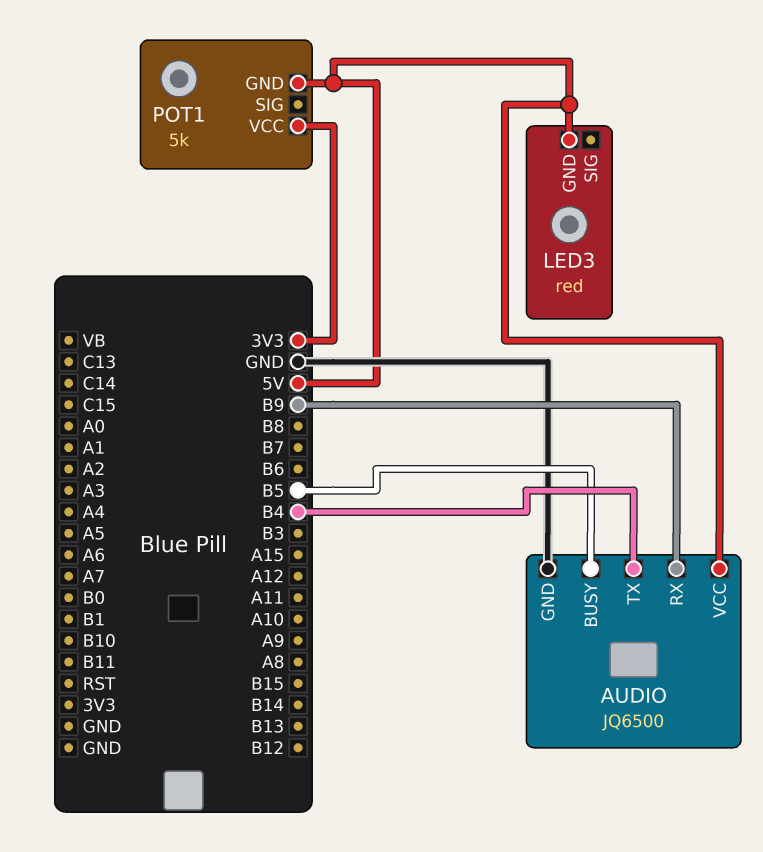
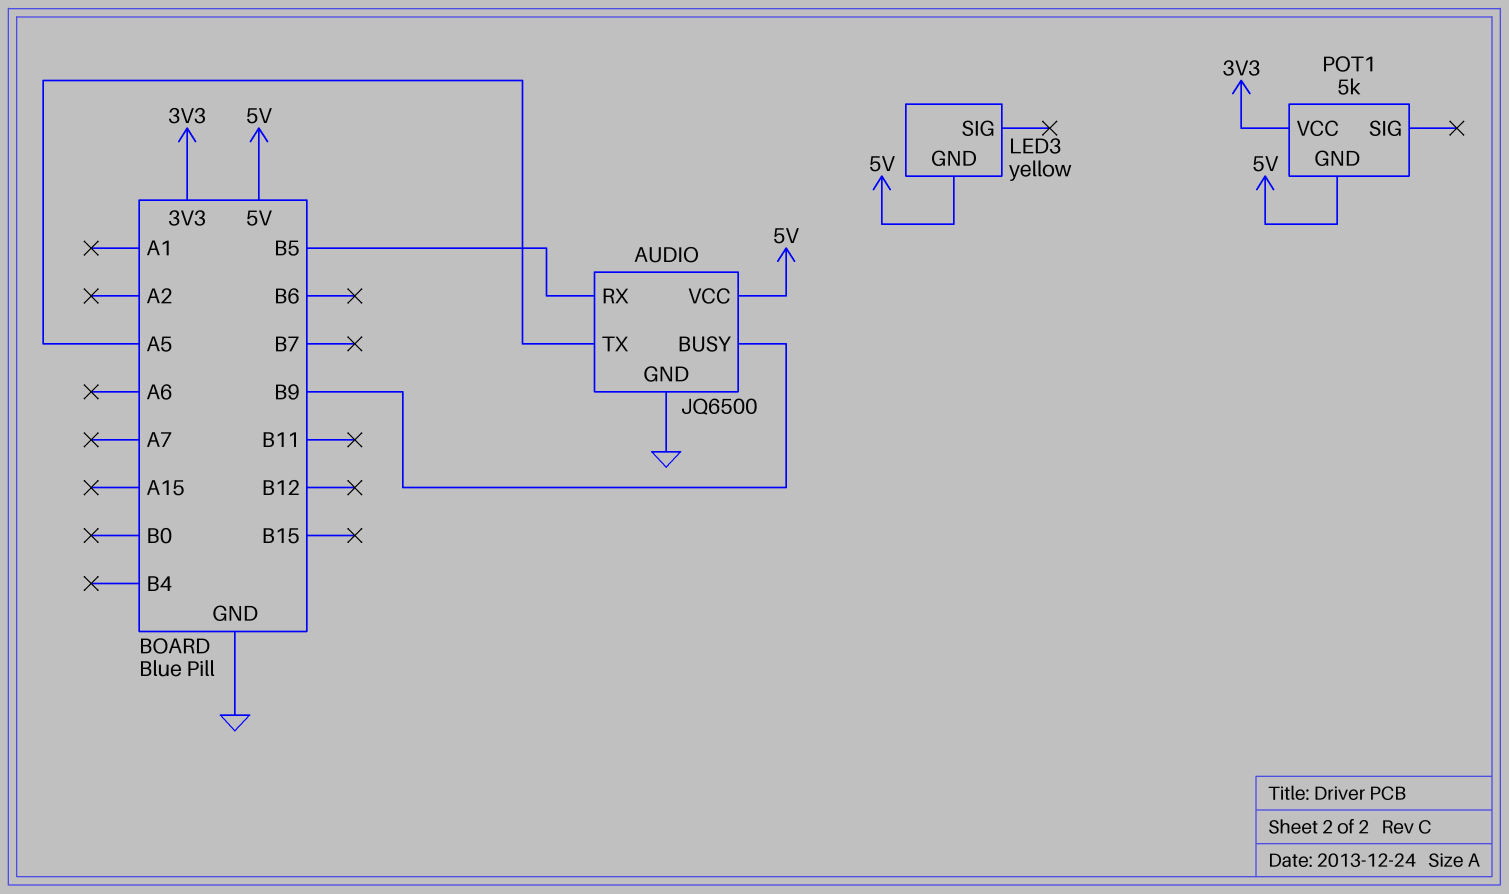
AUDIO pin BUSY: B5 -> B9
AUDIO pin RX: B9 -> B5
AUDIO pin TX: B4 -> A5
LED3: red -> yellow

